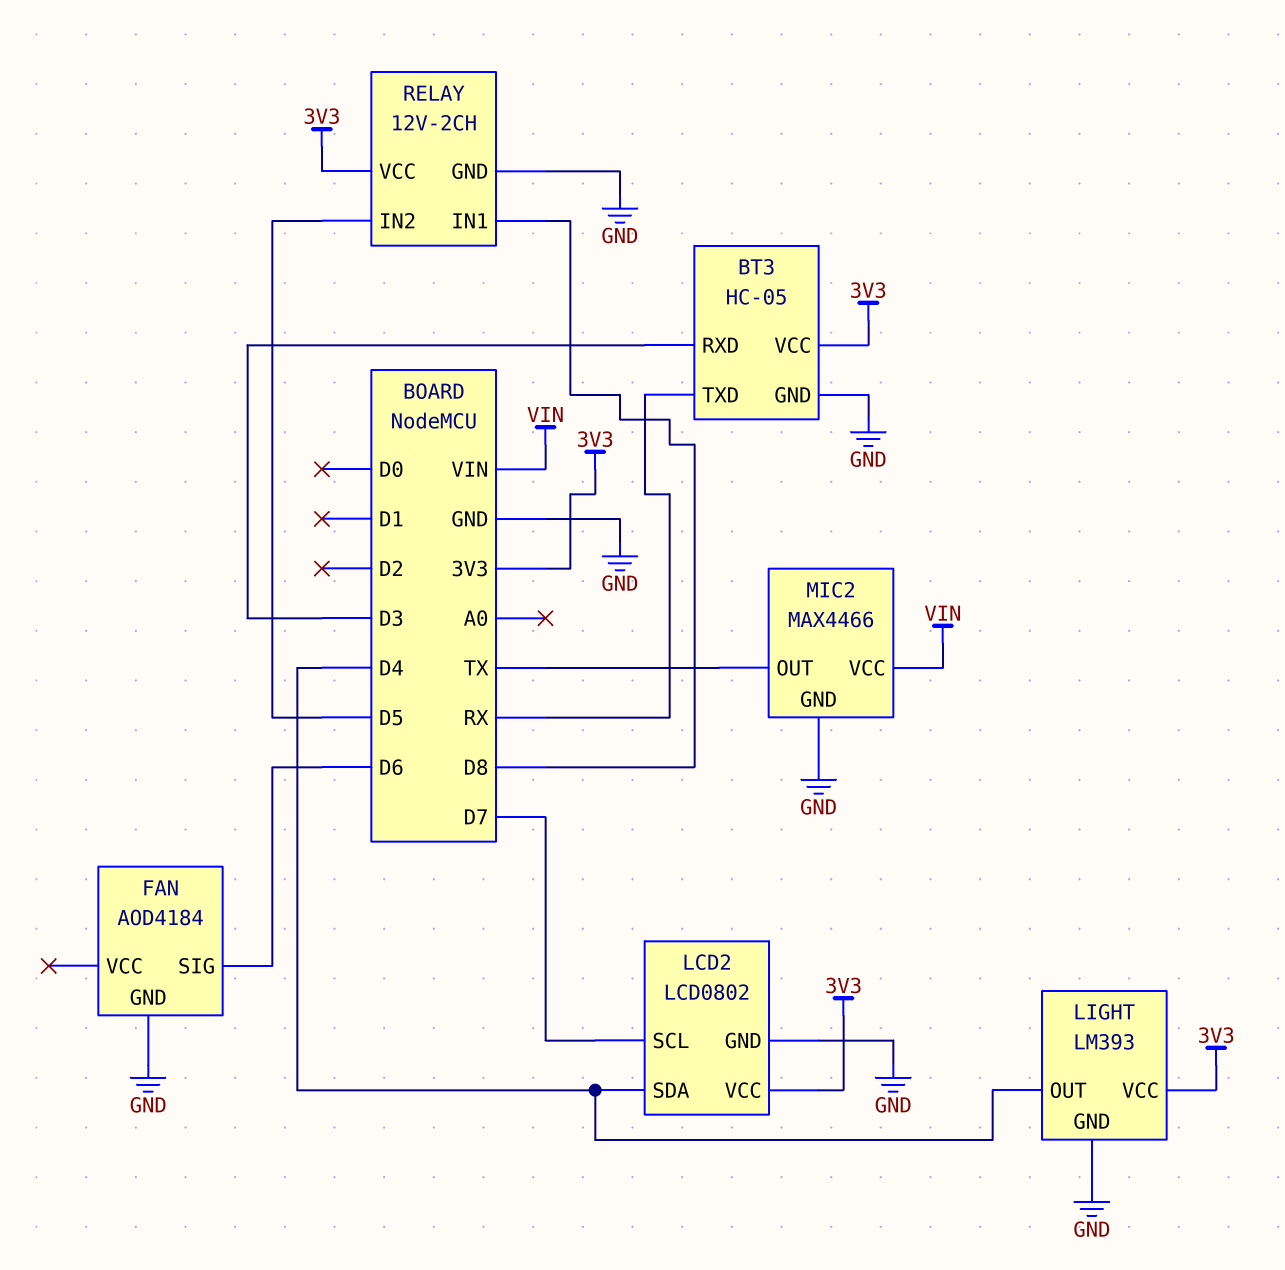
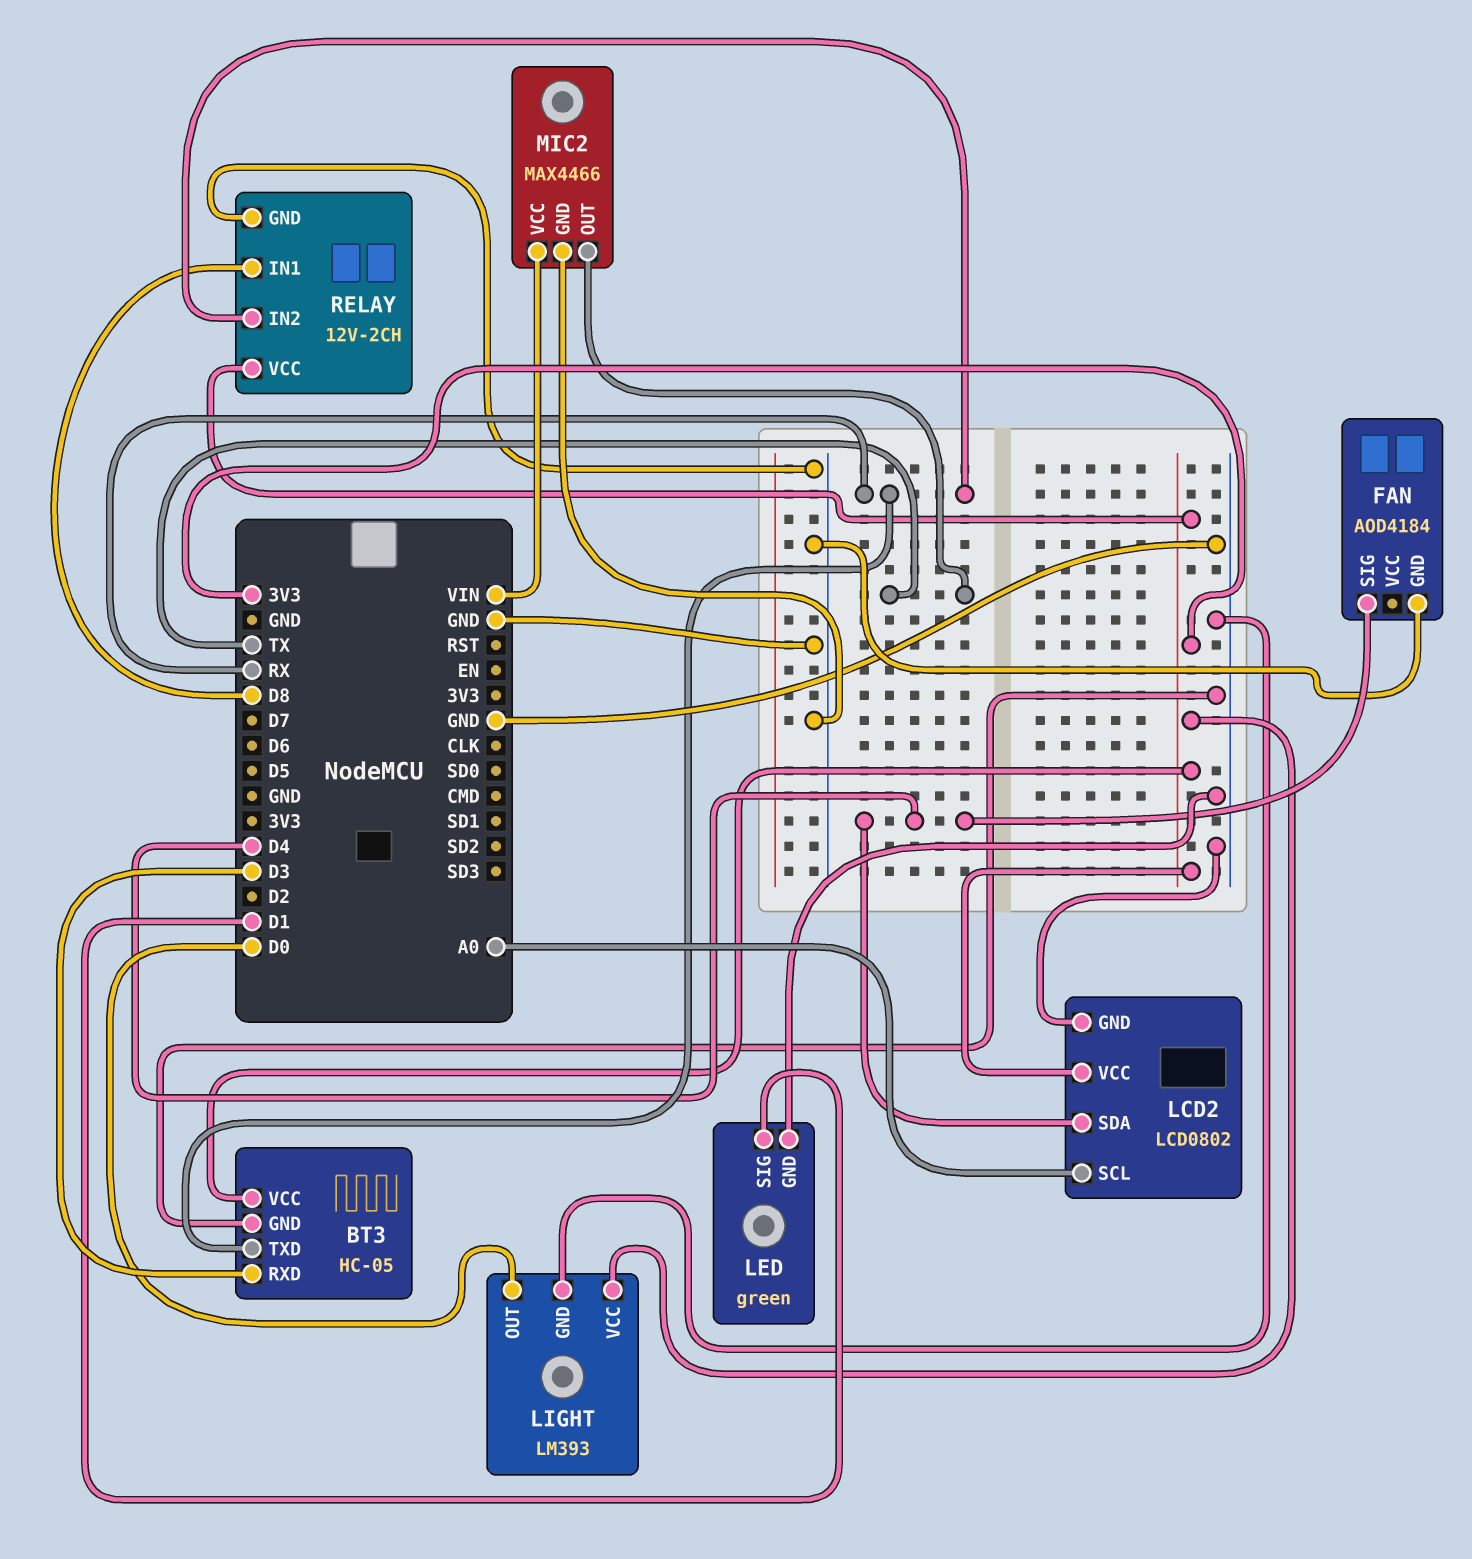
FAN pin SIG: D6 -> D4
LCD2 pin SCL: D7 -> A0
LED: none -> green
LED pin GND: none -> GND
LED pin SIG: none -> D1
LIGHT pin OUT: D4 -> D0
RELAY pin IN2: D5 -> RX

